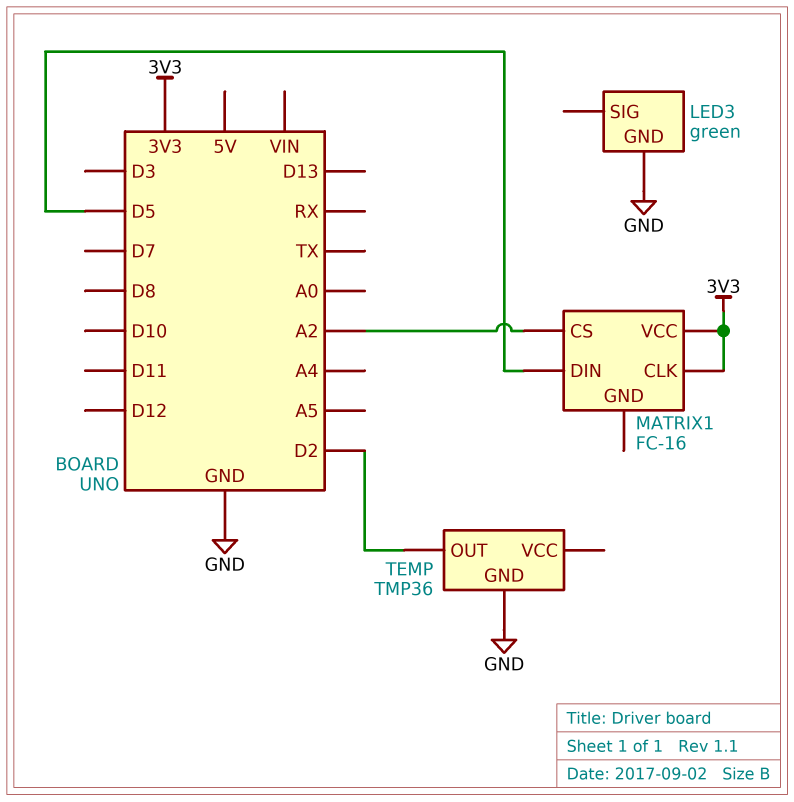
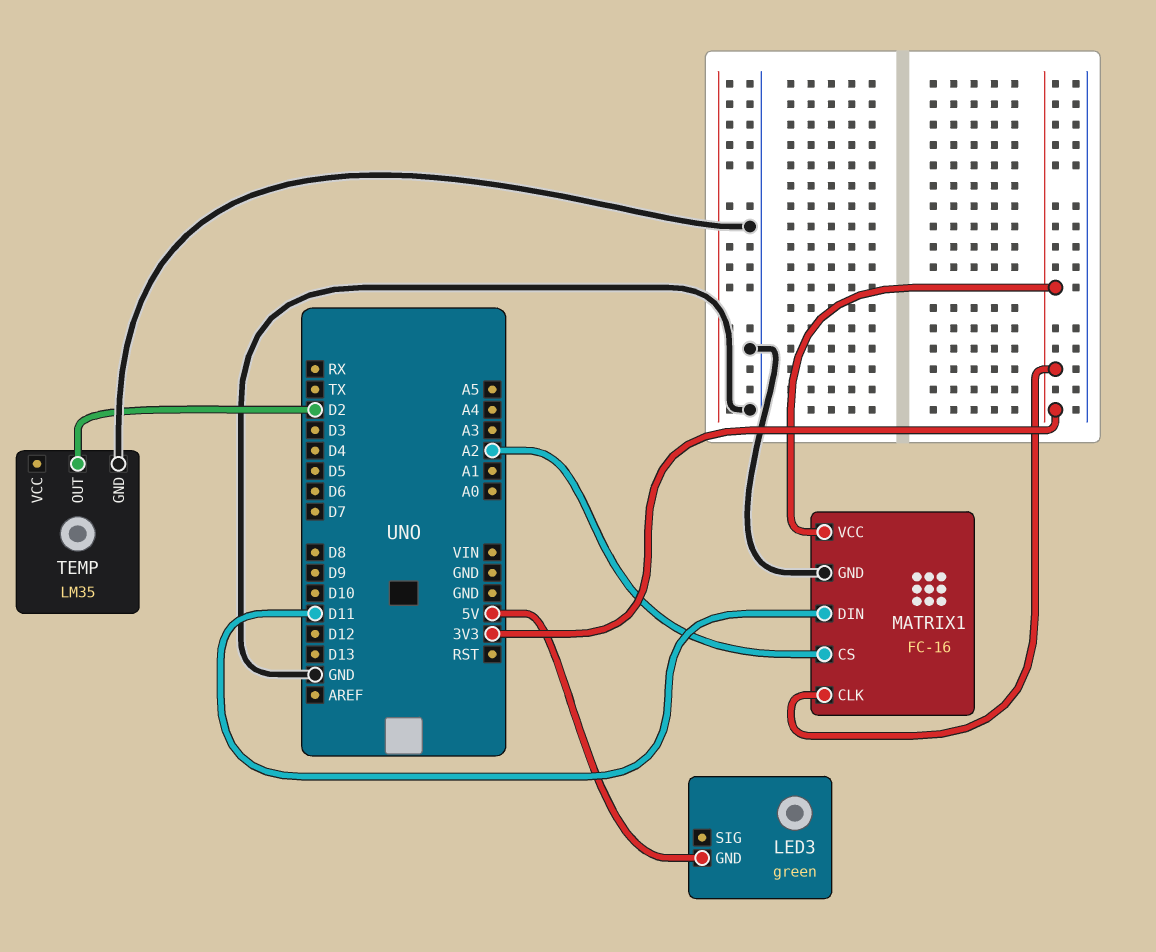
LED3 pin GND: GND -> 5V
MATRIX1 pin DIN: D5 -> D11
MATRIX1 pin GND: none -> GND
TEMP: TMP36 -> LM35

